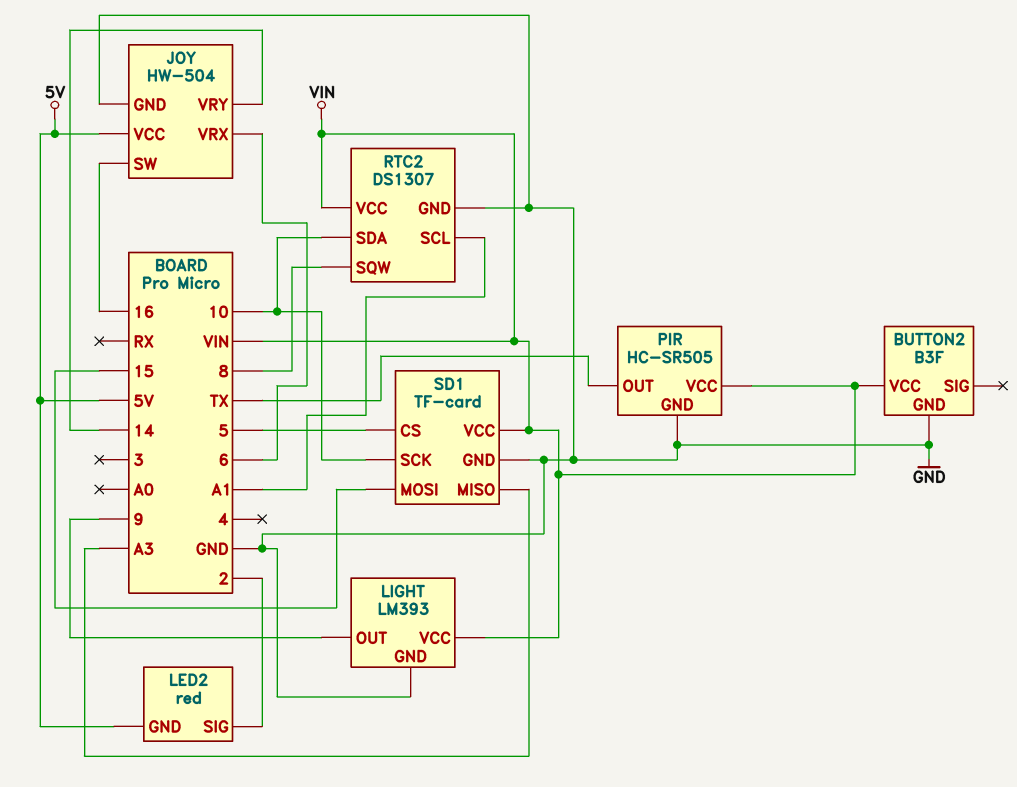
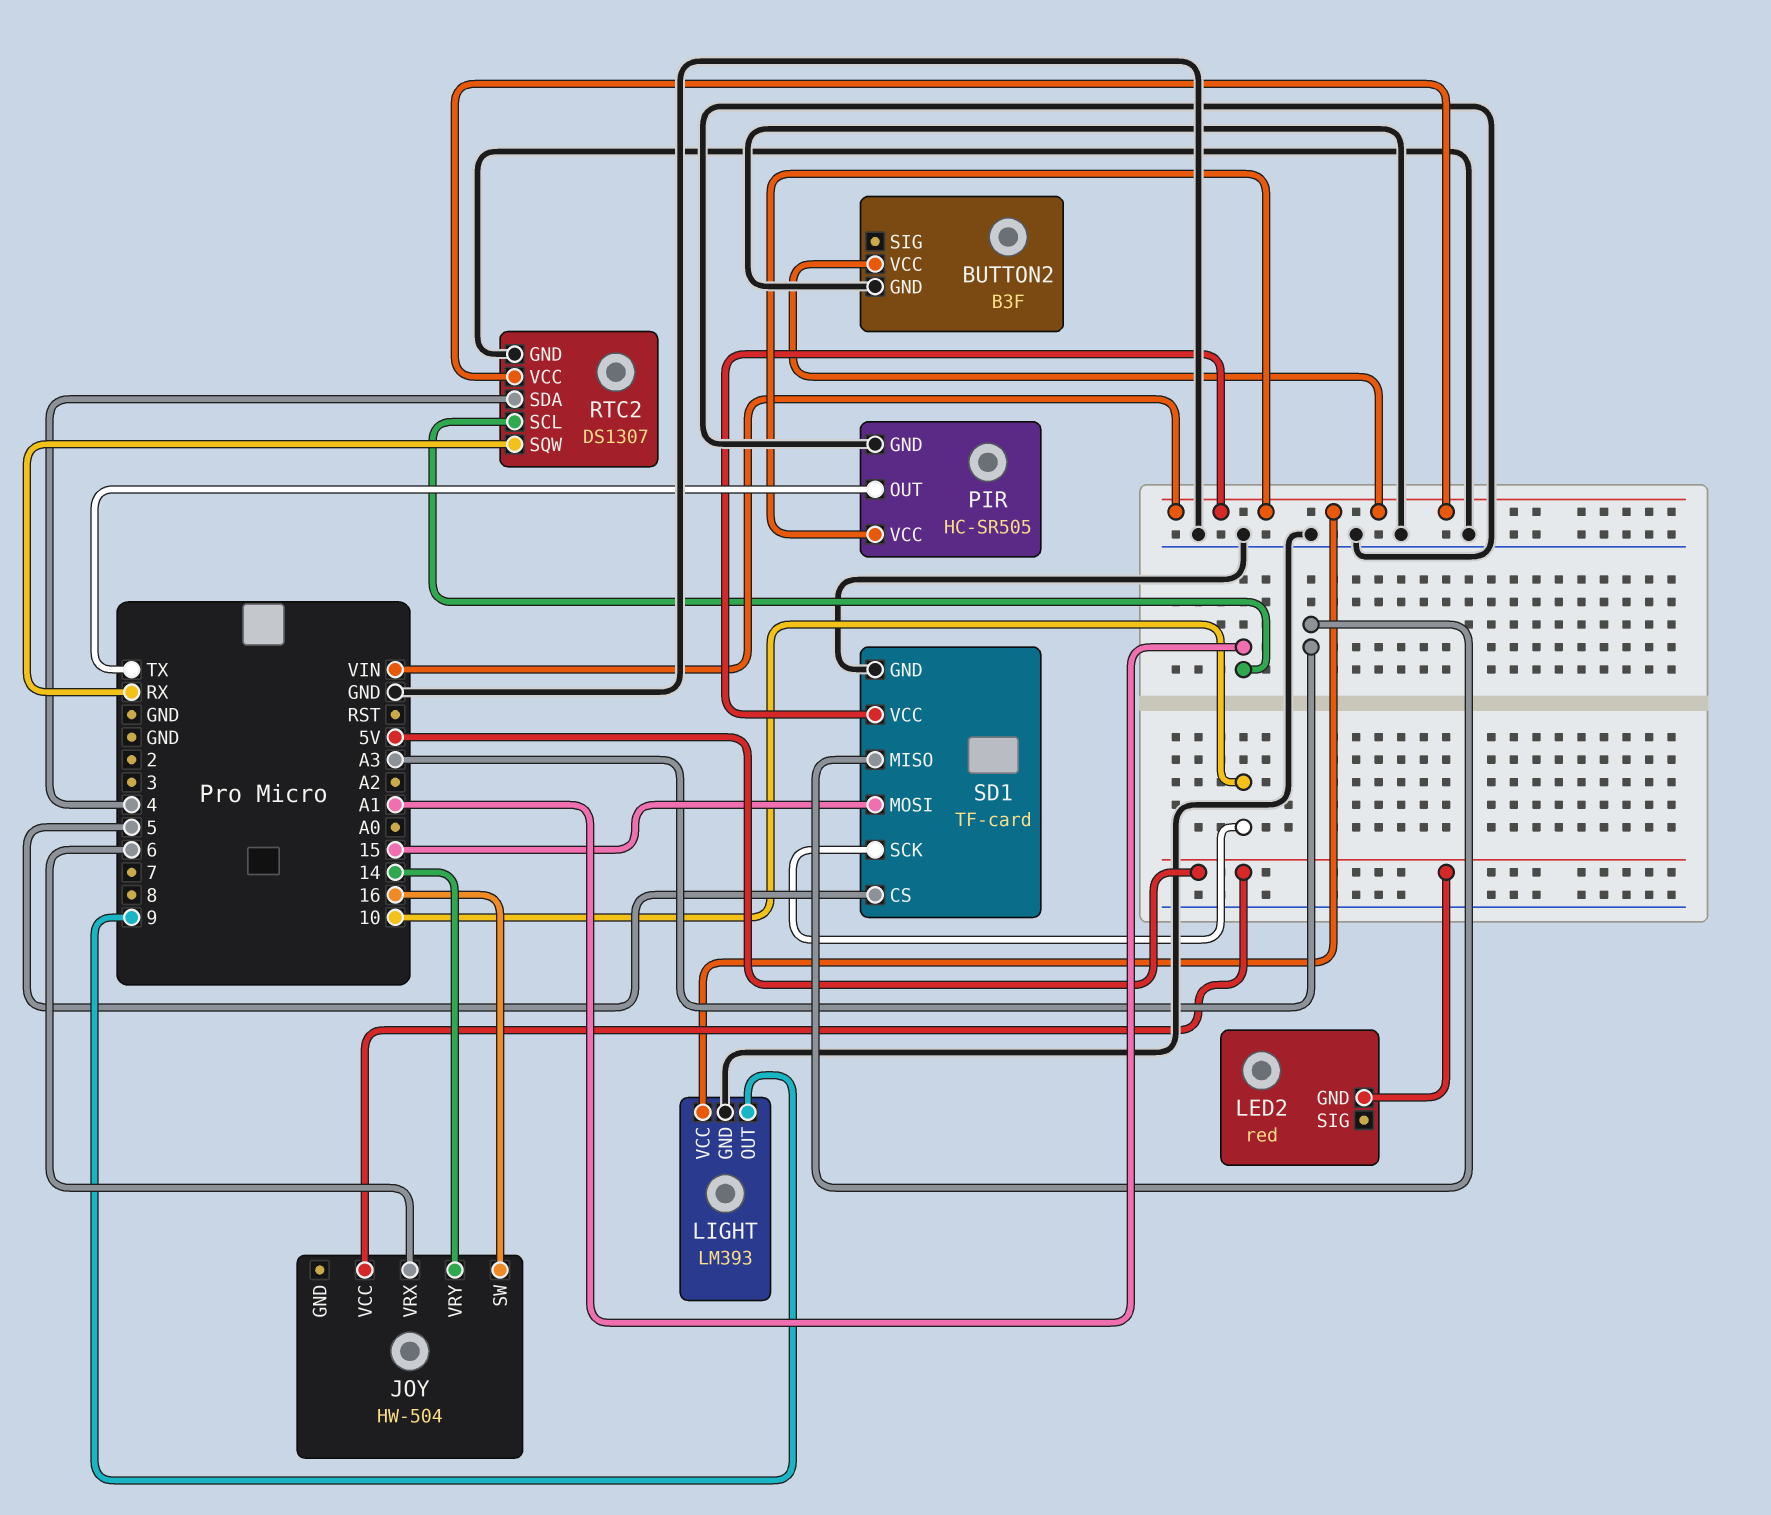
JOY pin GND: GND -> none
LED2 pin SIG: 2 -> none
RTC2 pin SDA: 10 -> 4
RTC2 pin SQW: 8 -> RX

